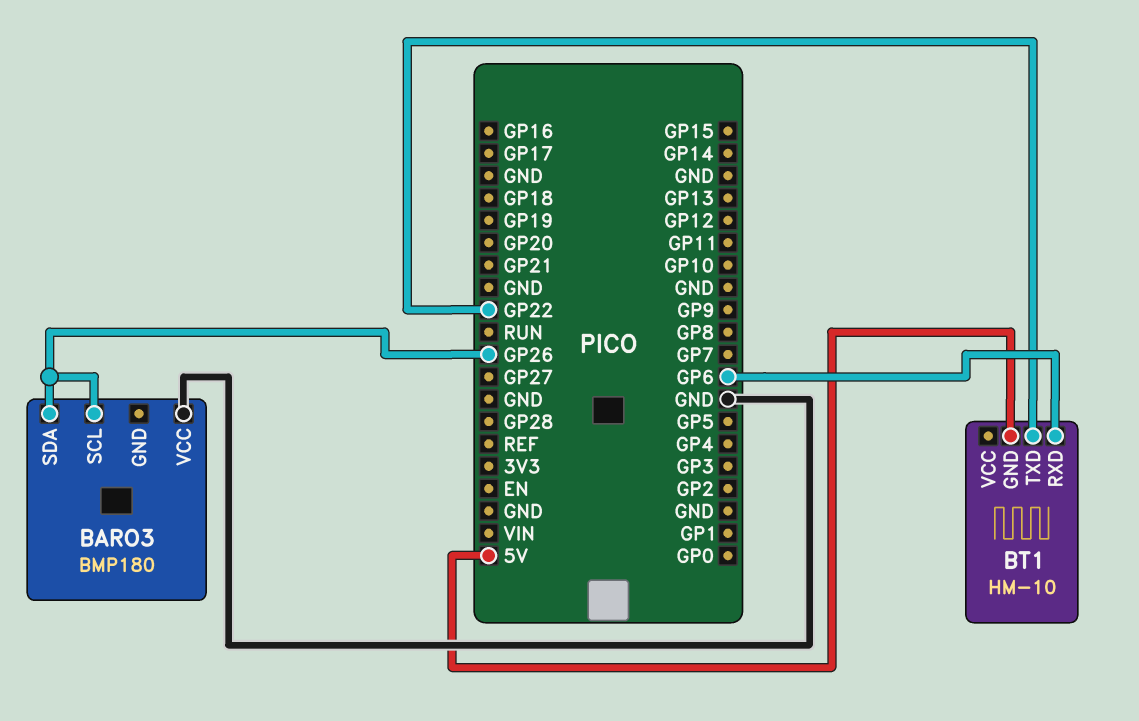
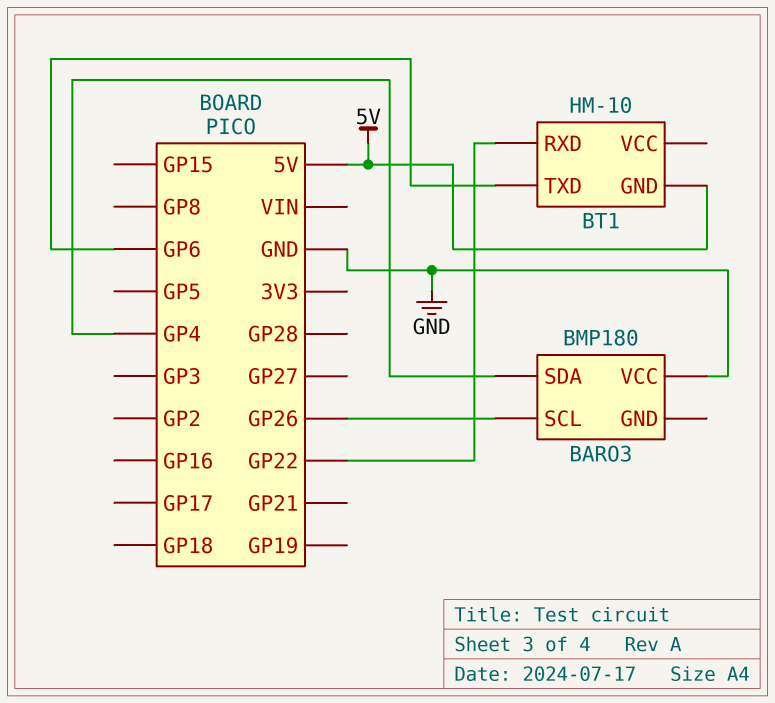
BARO3 pin SDA: GP26 -> GP4
BT1 pin RXD: GP6 -> GP22
BT1 pin TXD: GP22 -> GP6

